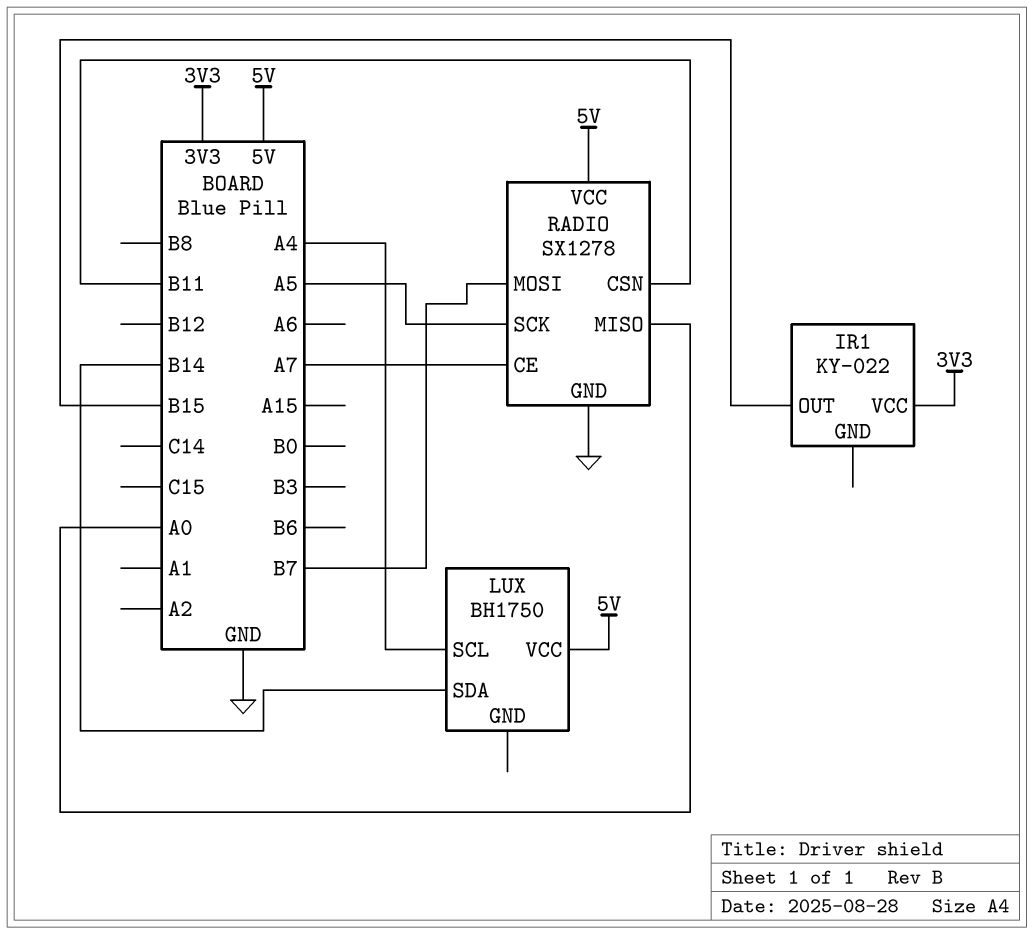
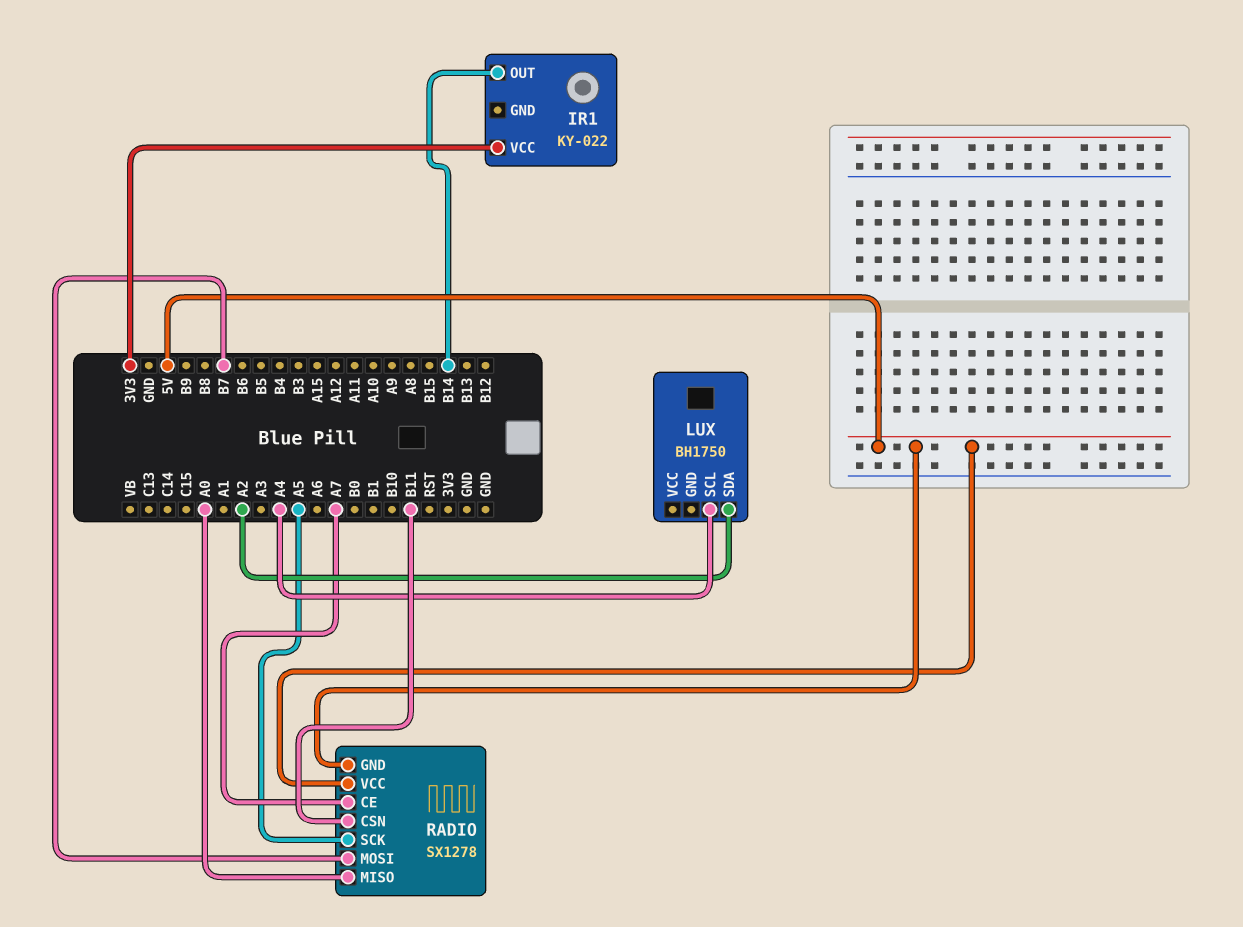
IR1 pin OUT: B15 -> B14
LUX pin SDA: B14 -> A2
LUX pin VCC: 5V -> none
RADIO pin GND: GND -> 5V

